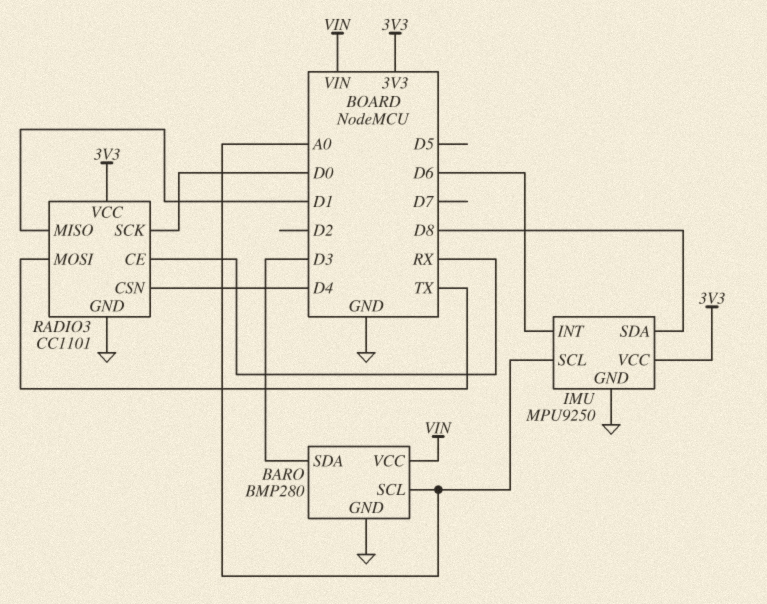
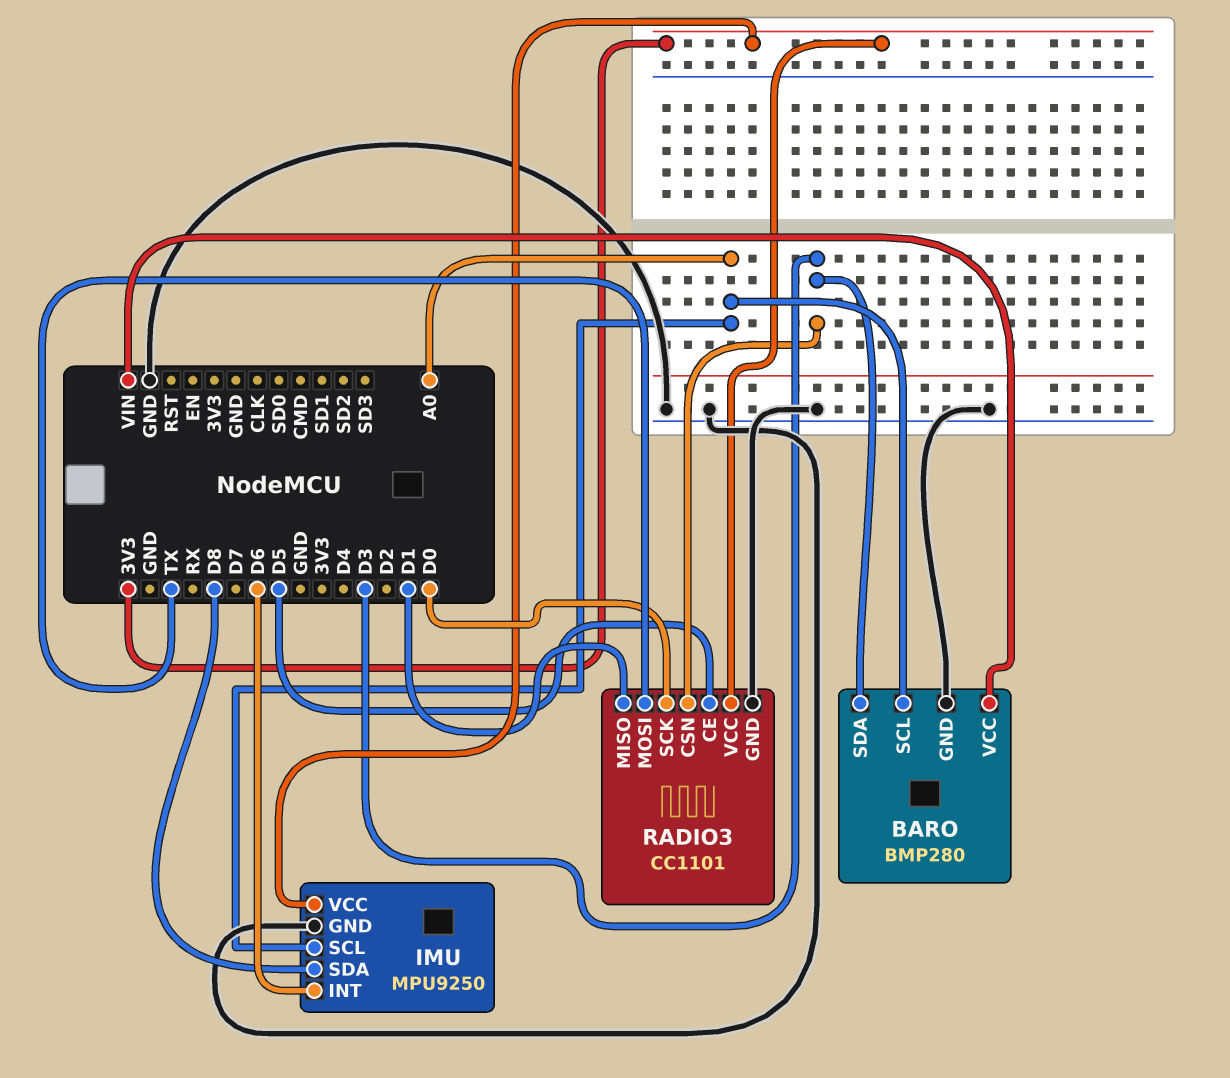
RADIO3 pin CE: RX -> D5
RADIO3 pin CSN: D4 -> D3

